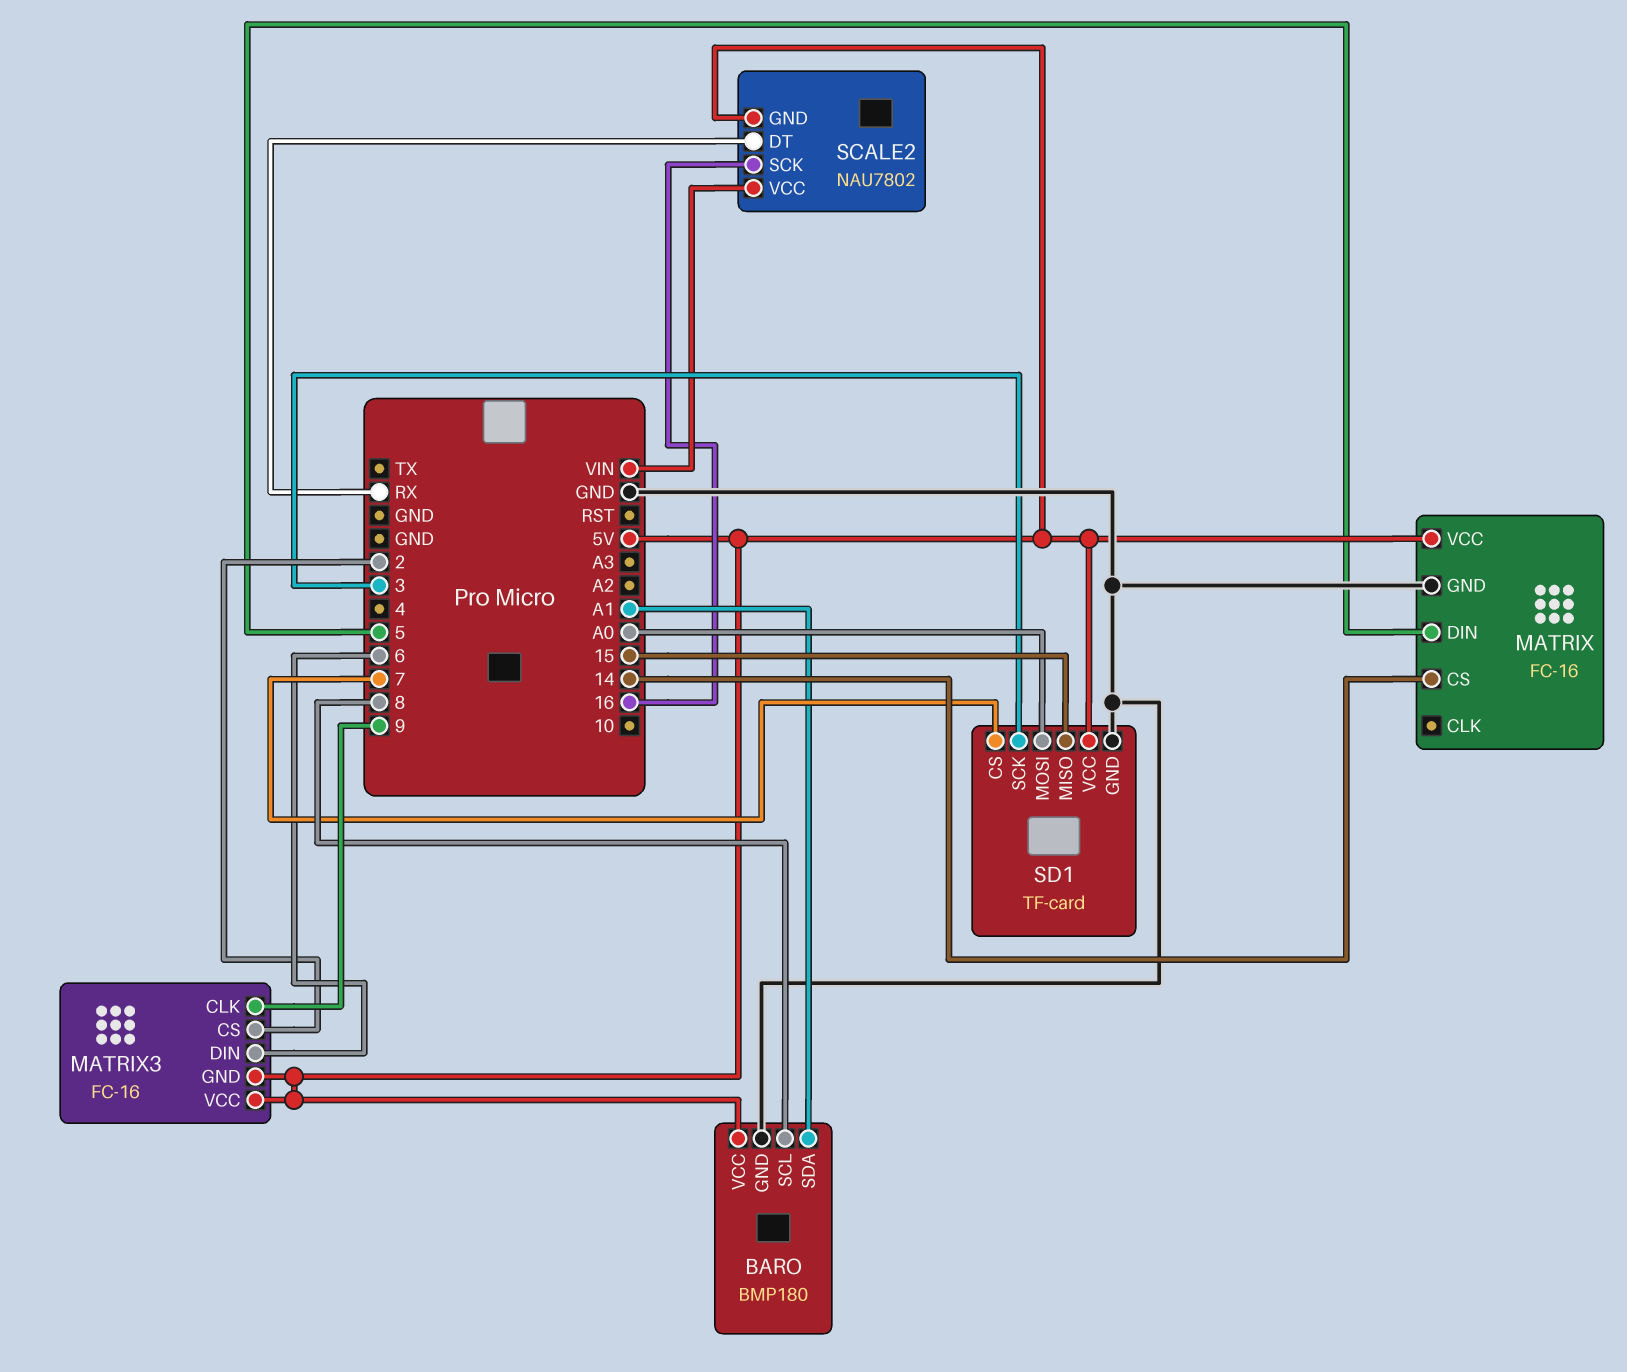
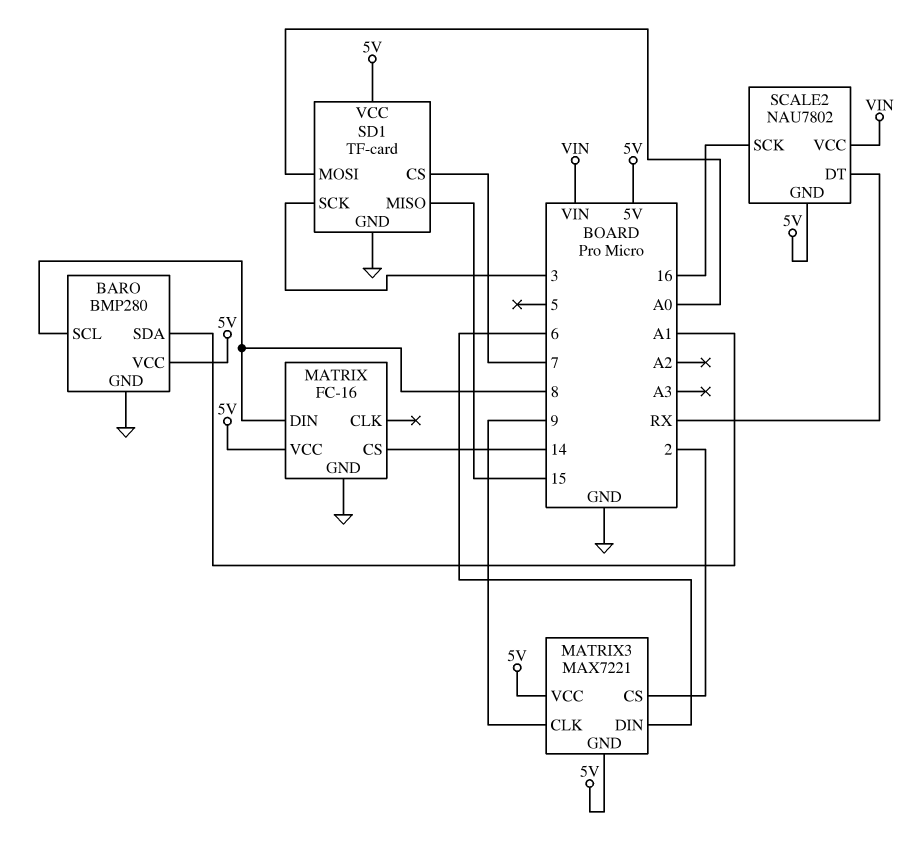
BARO: BMP180 -> BMP280
MATRIX pin DIN: 5 -> 8
MATRIX3: FC-16 -> MAX7221

